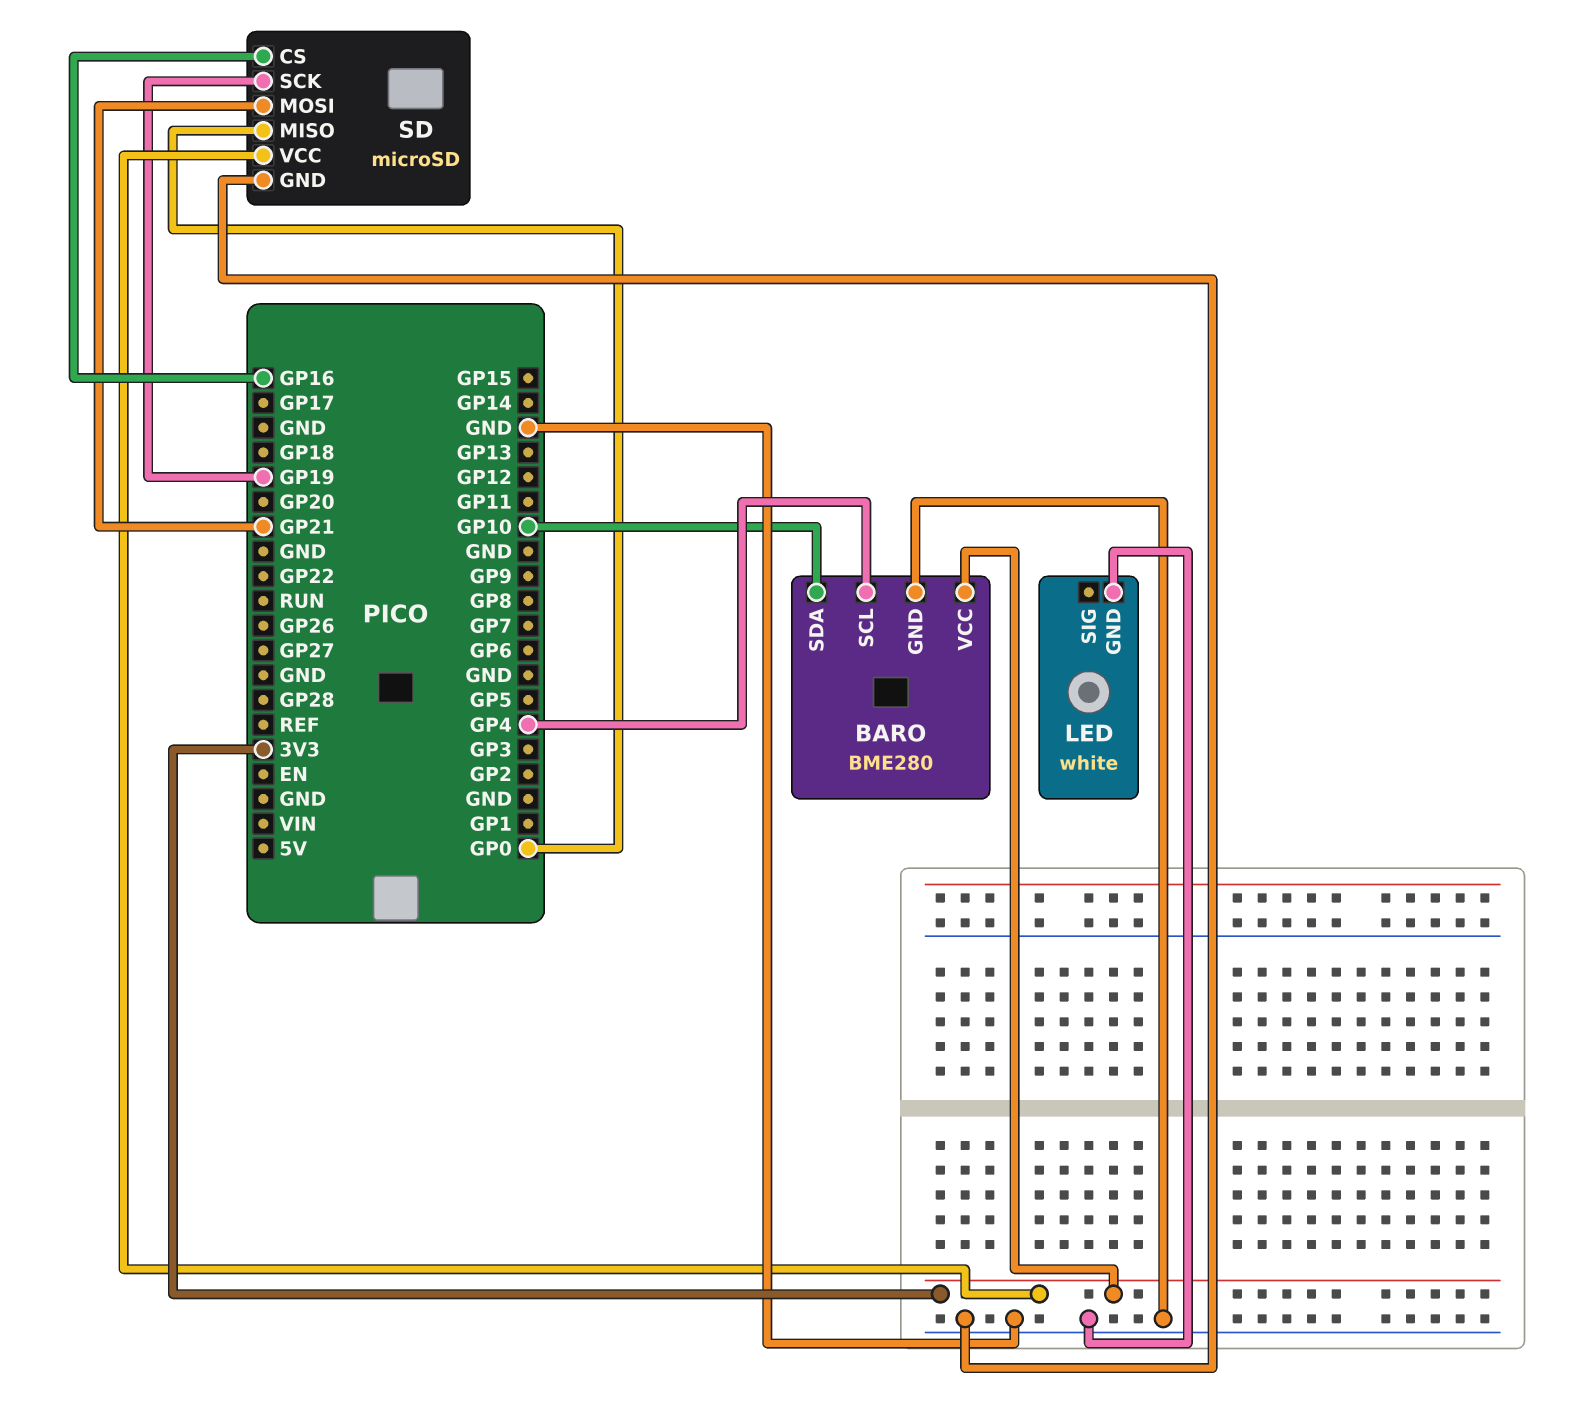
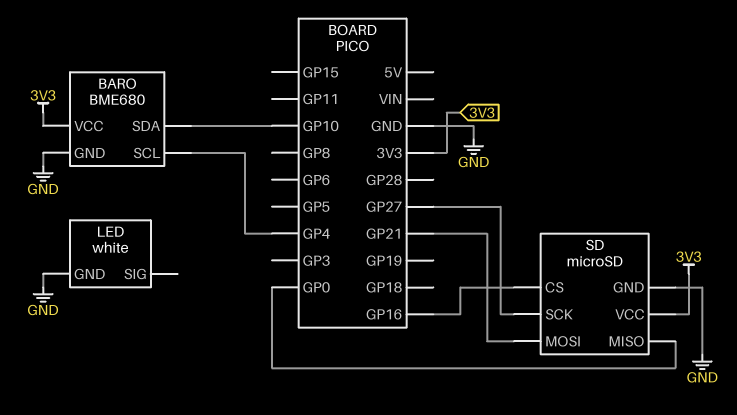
BARO: BME280 -> BME680
SD pin SCK: GP19 -> GP27

